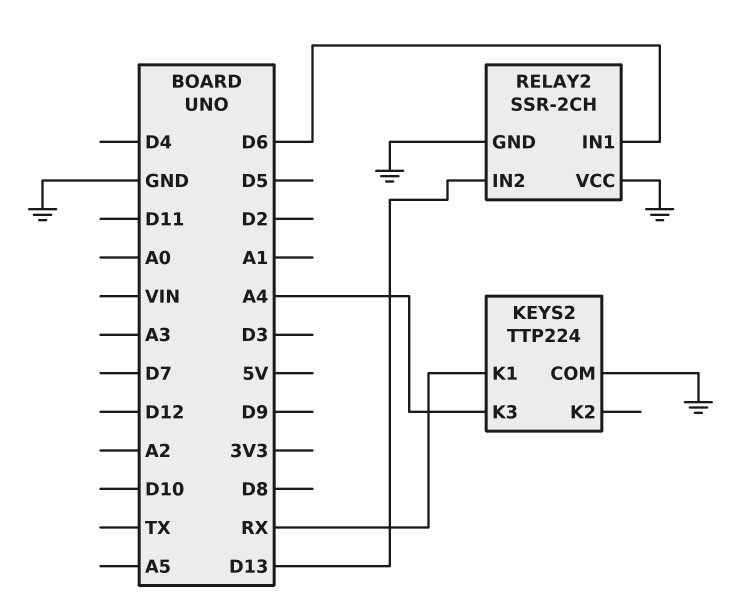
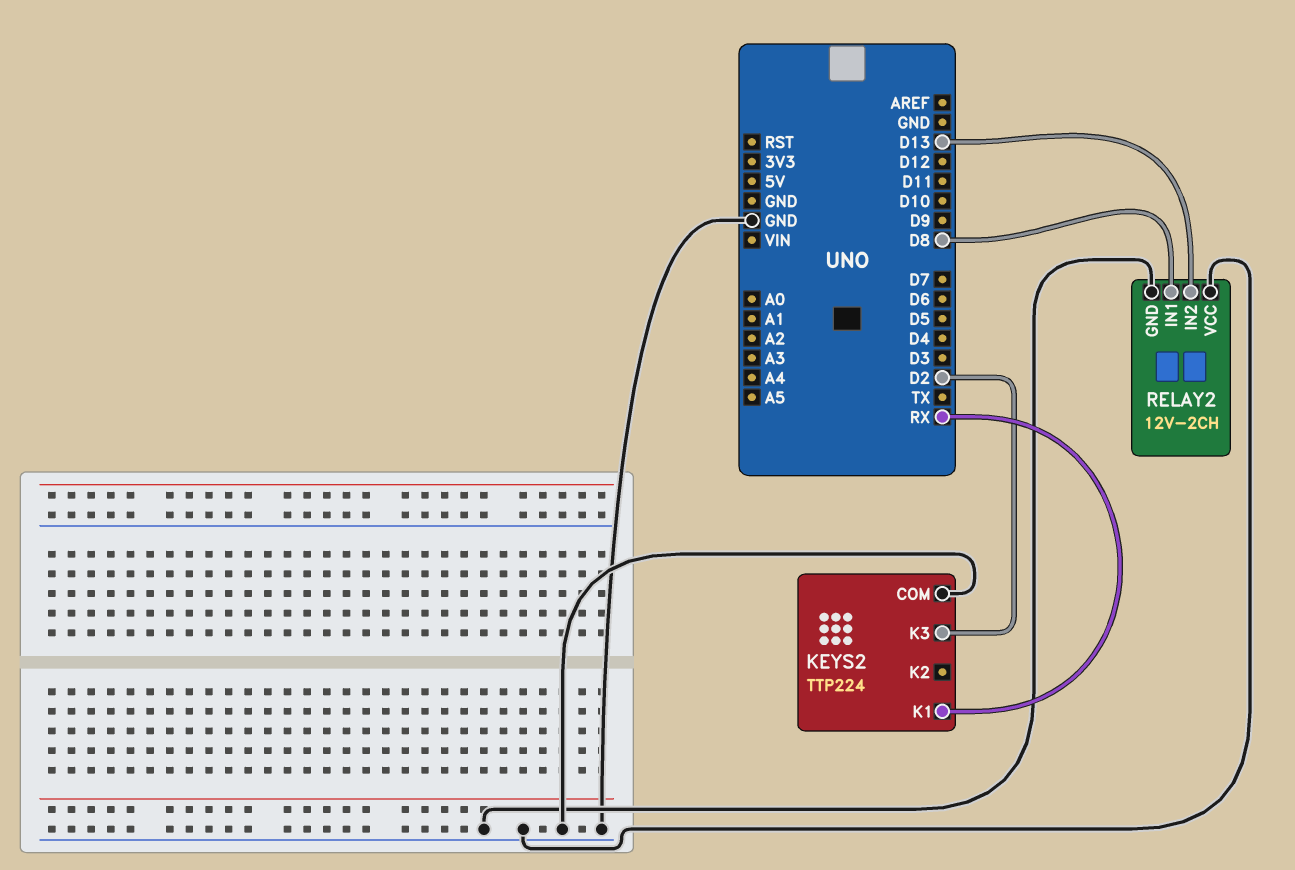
KEYS2 pin K3: A4 -> D2
RELAY2: SSR-2CH -> 12V-2CH
RELAY2 pin IN1: D6 -> D8

